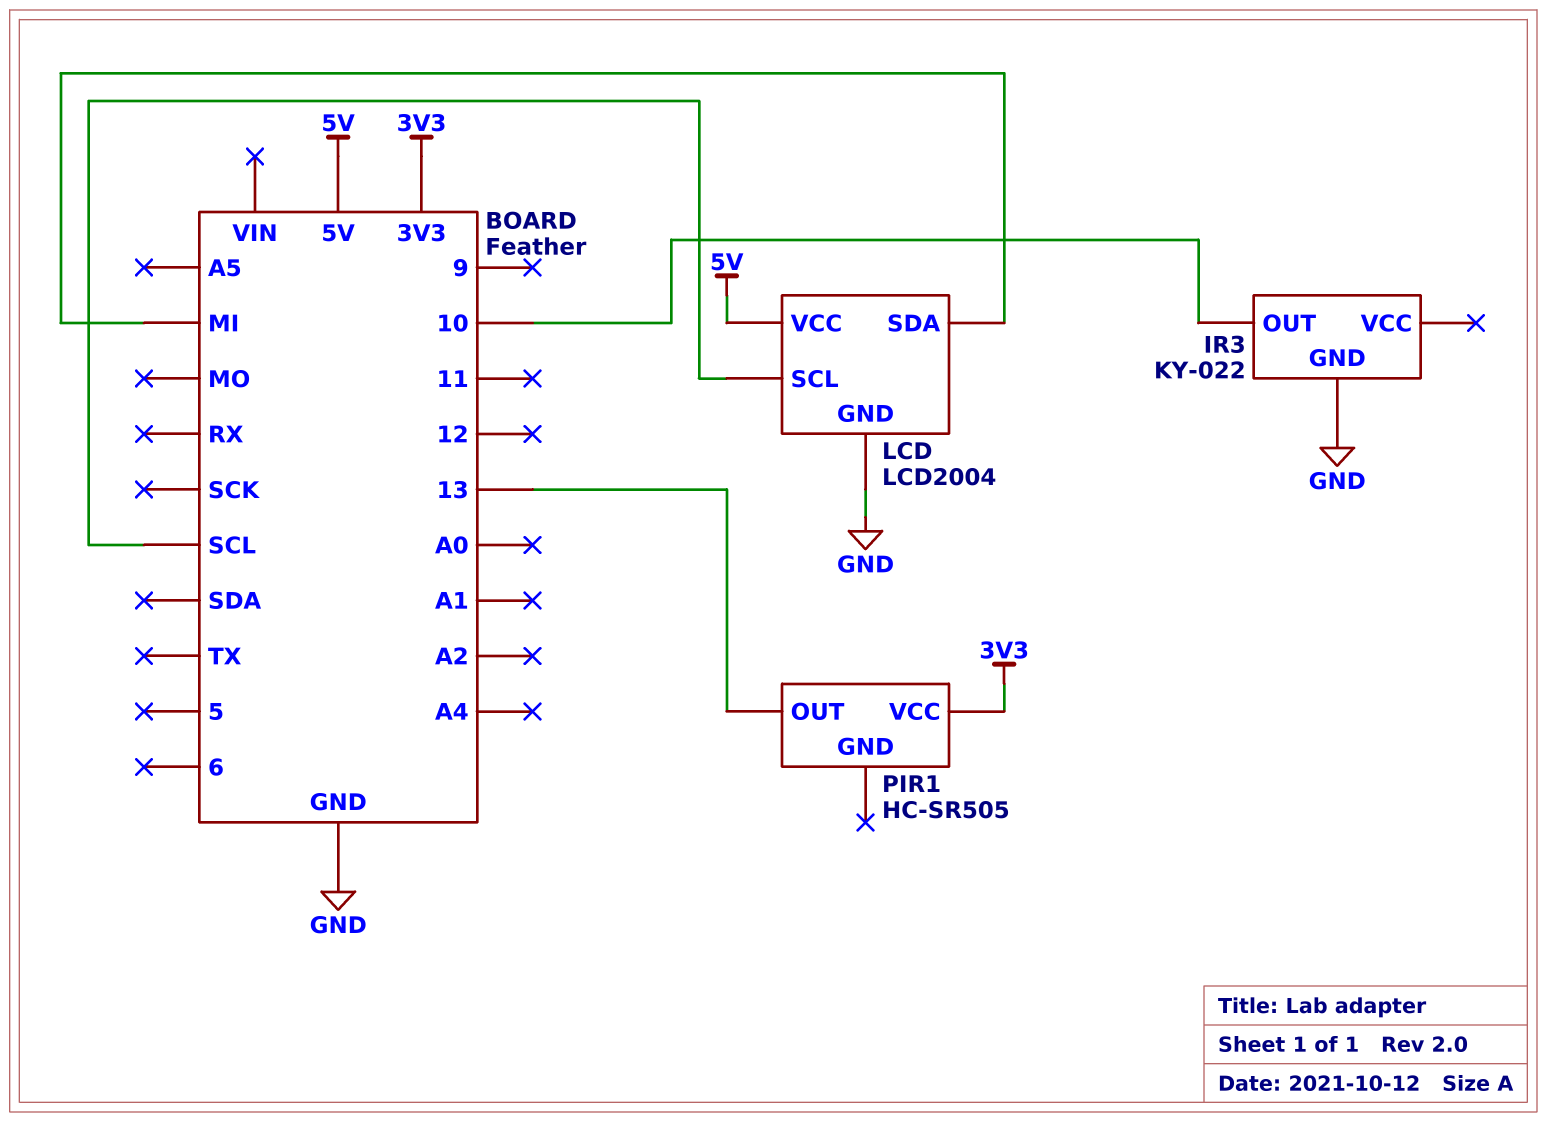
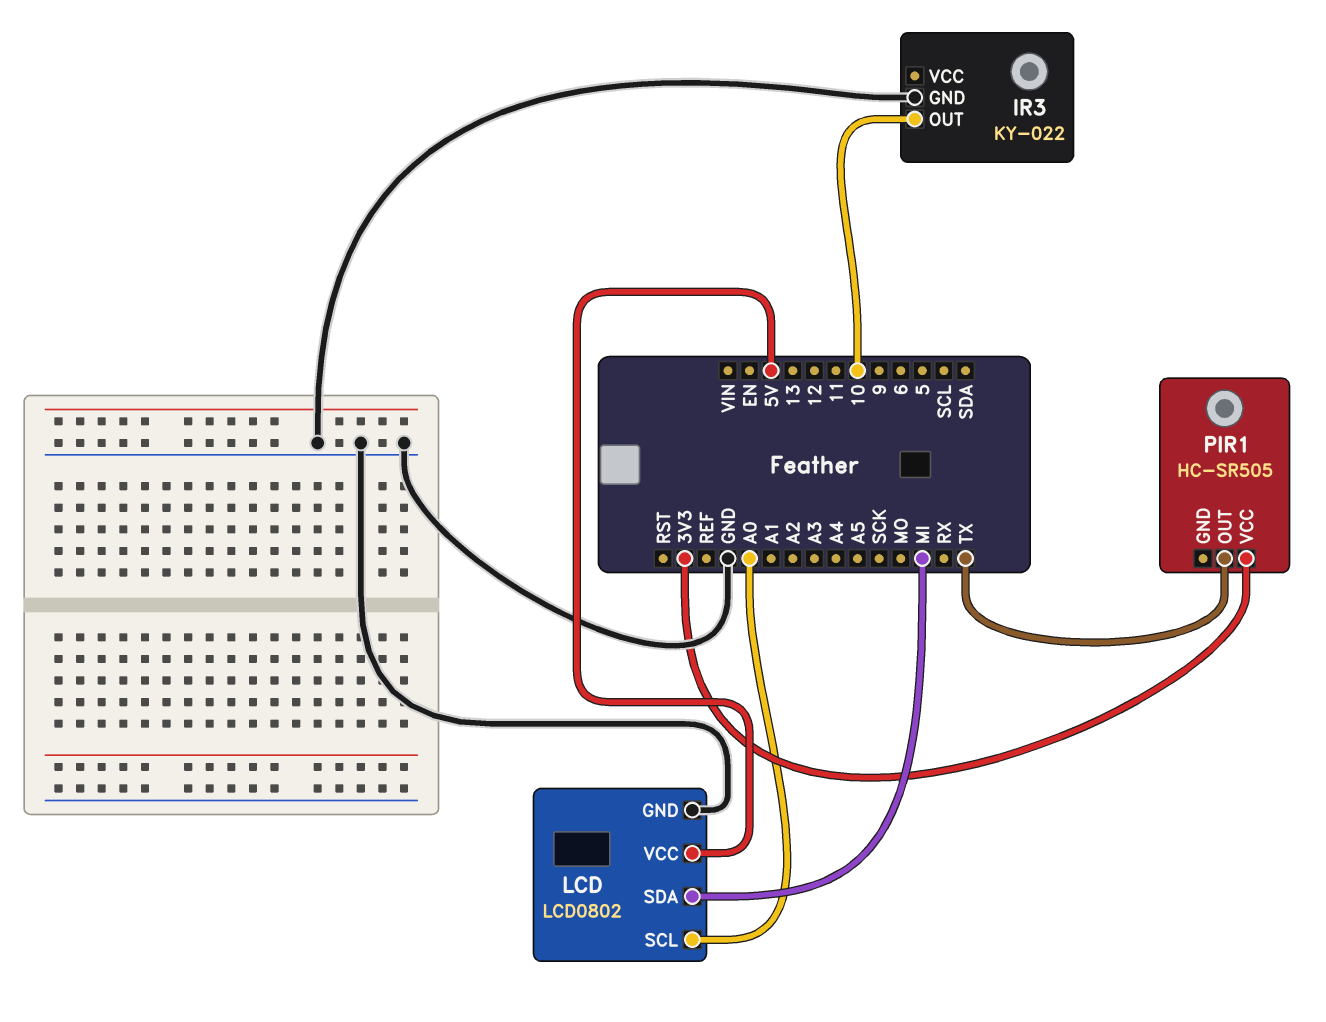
LCD: LCD2004 -> LCD0802
LCD pin SCL: SCL -> A0
PIR1 pin OUT: 13 -> TX

